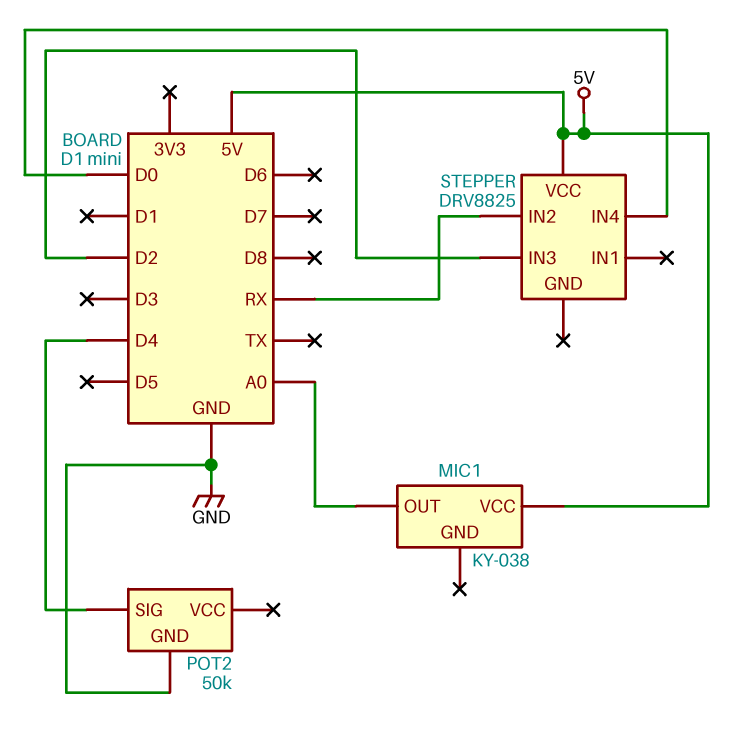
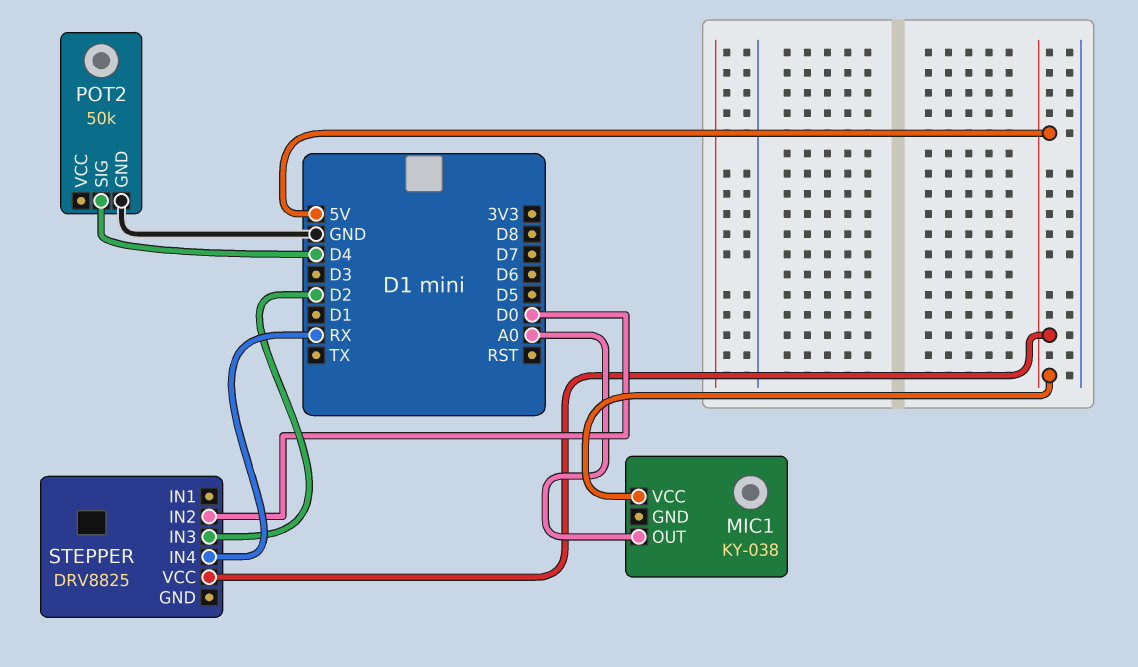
STEPPER pin IN2: RX -> D0
STEPPER pin IN4: D0 -> RX

